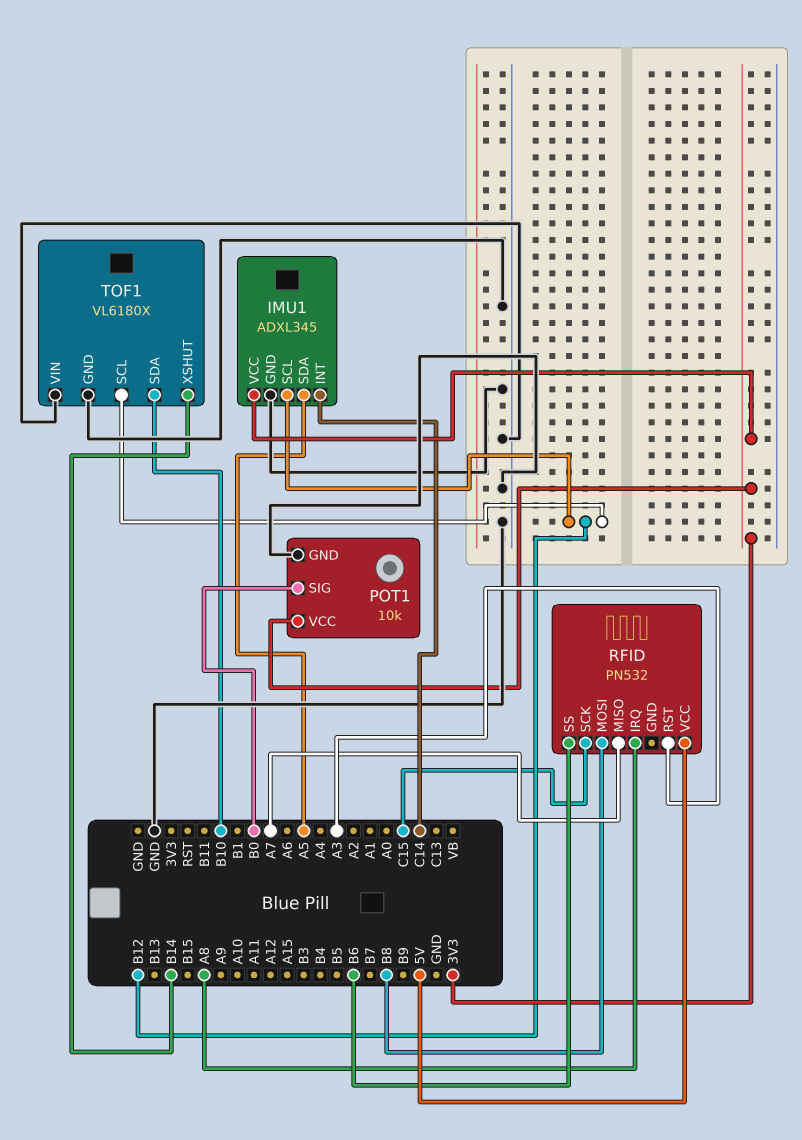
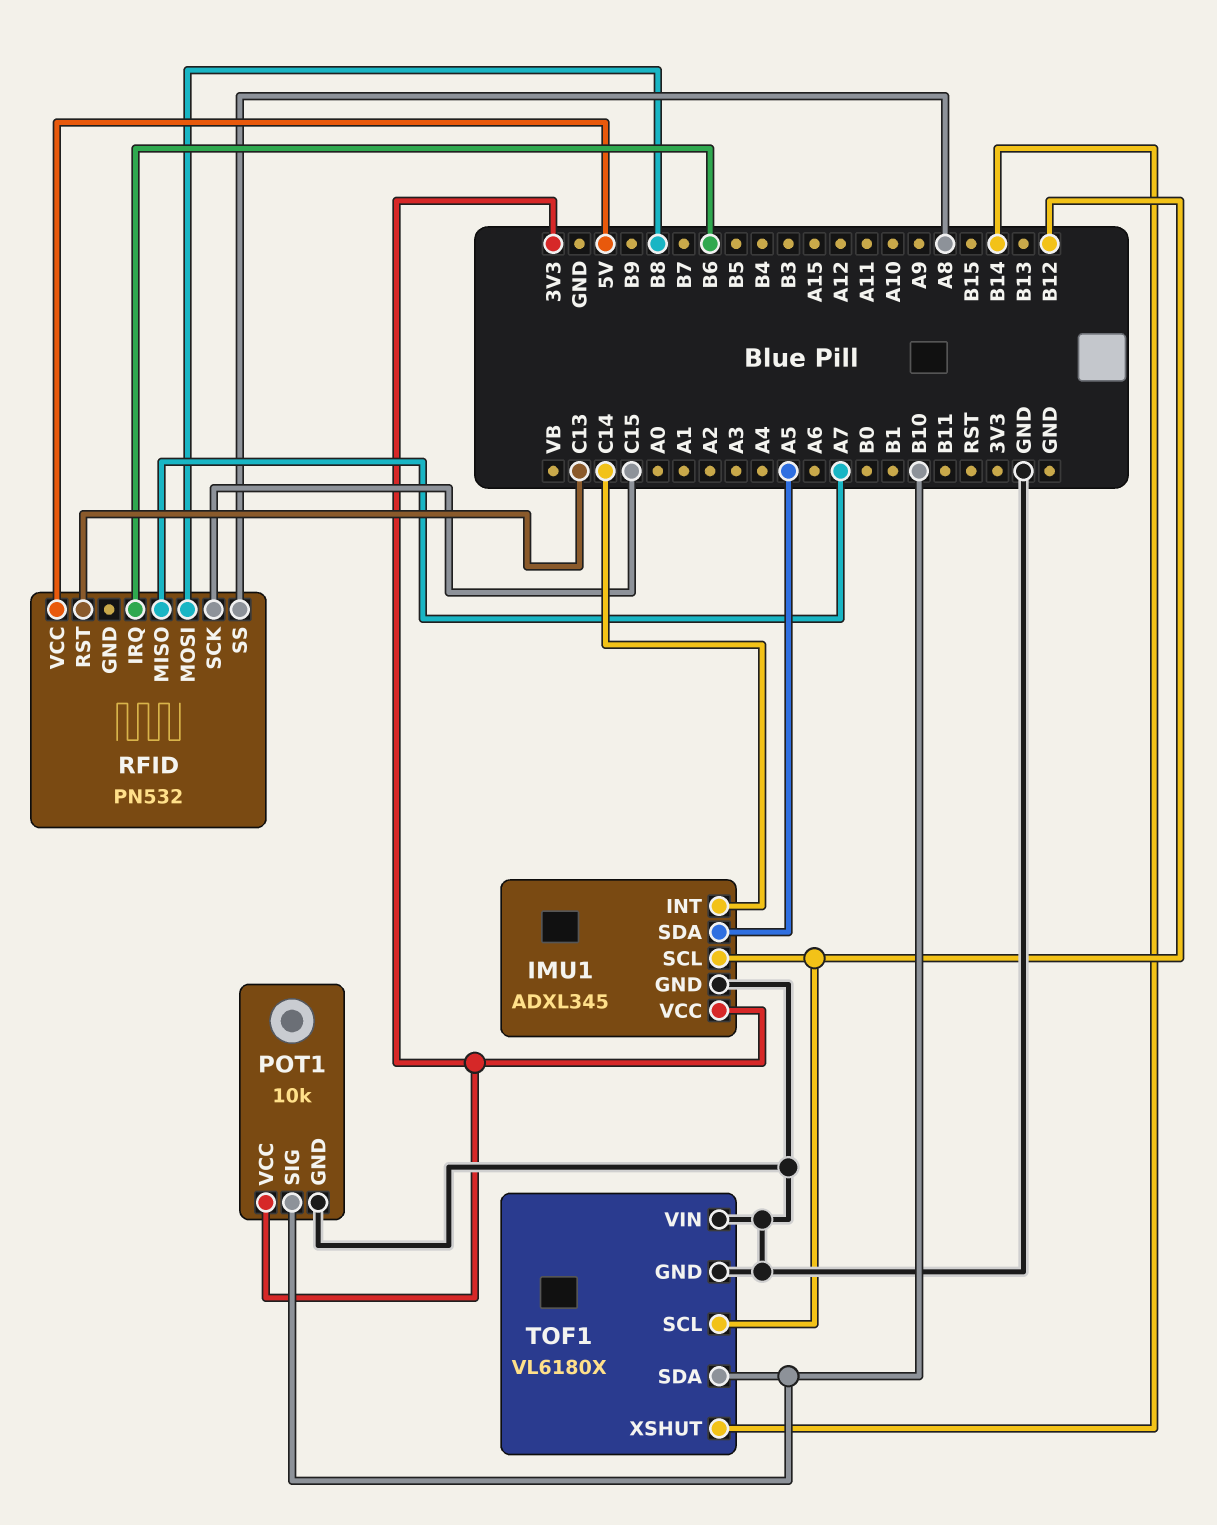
POT1 pin SIG: B0 -> B10
RFID pin IRQ: A8 -> B6
RFID pin RST: A3 -> C13
RFID pin SS: B6 -> A8

